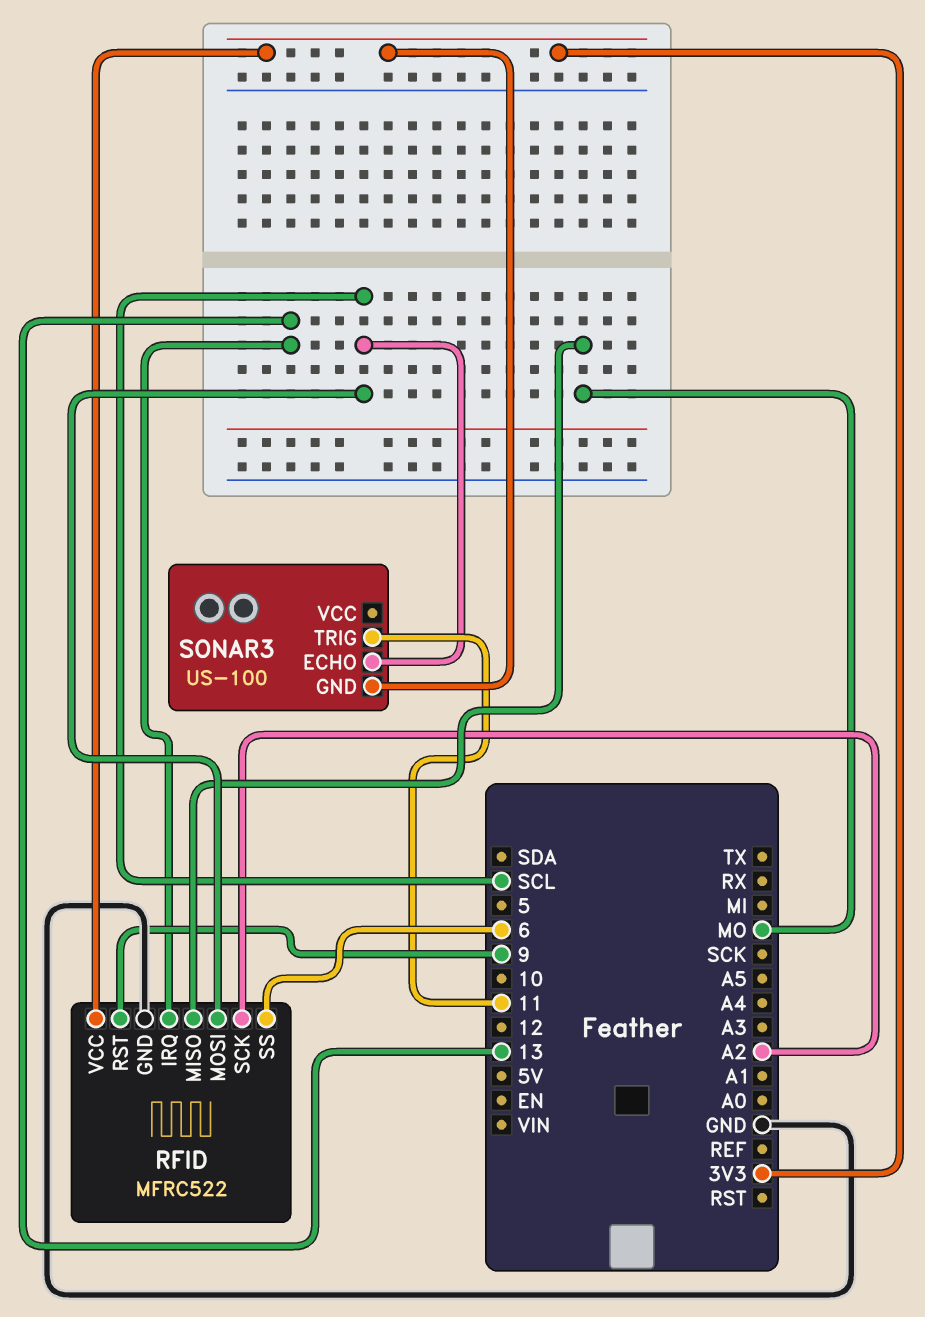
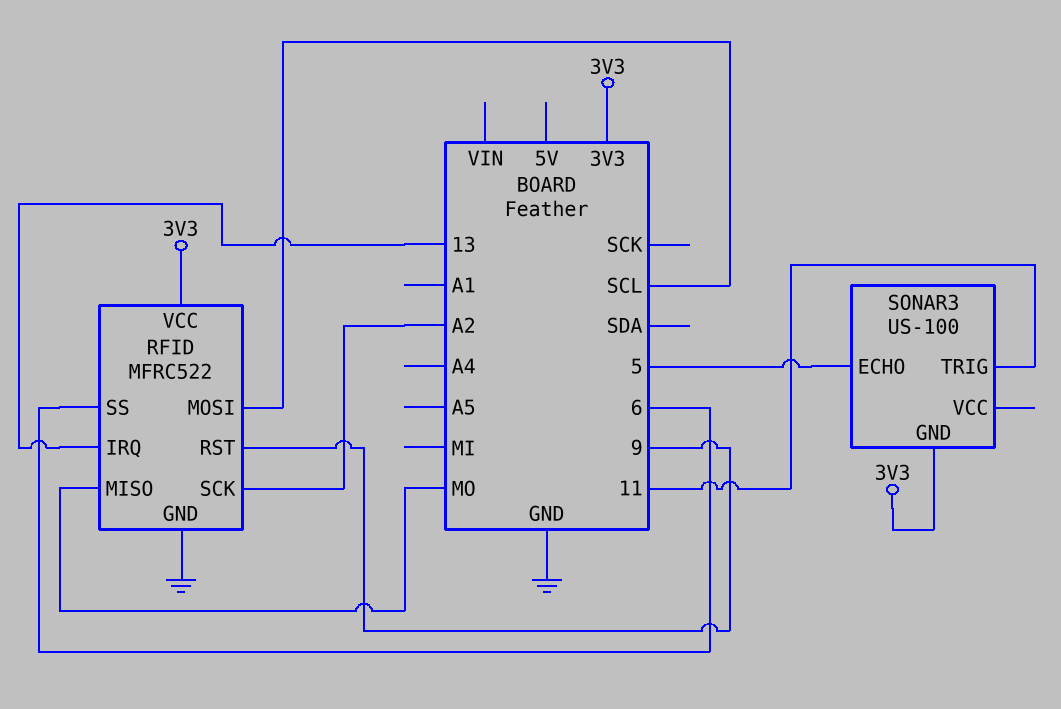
SONAR3 pin ECHO: SCL -> 5

